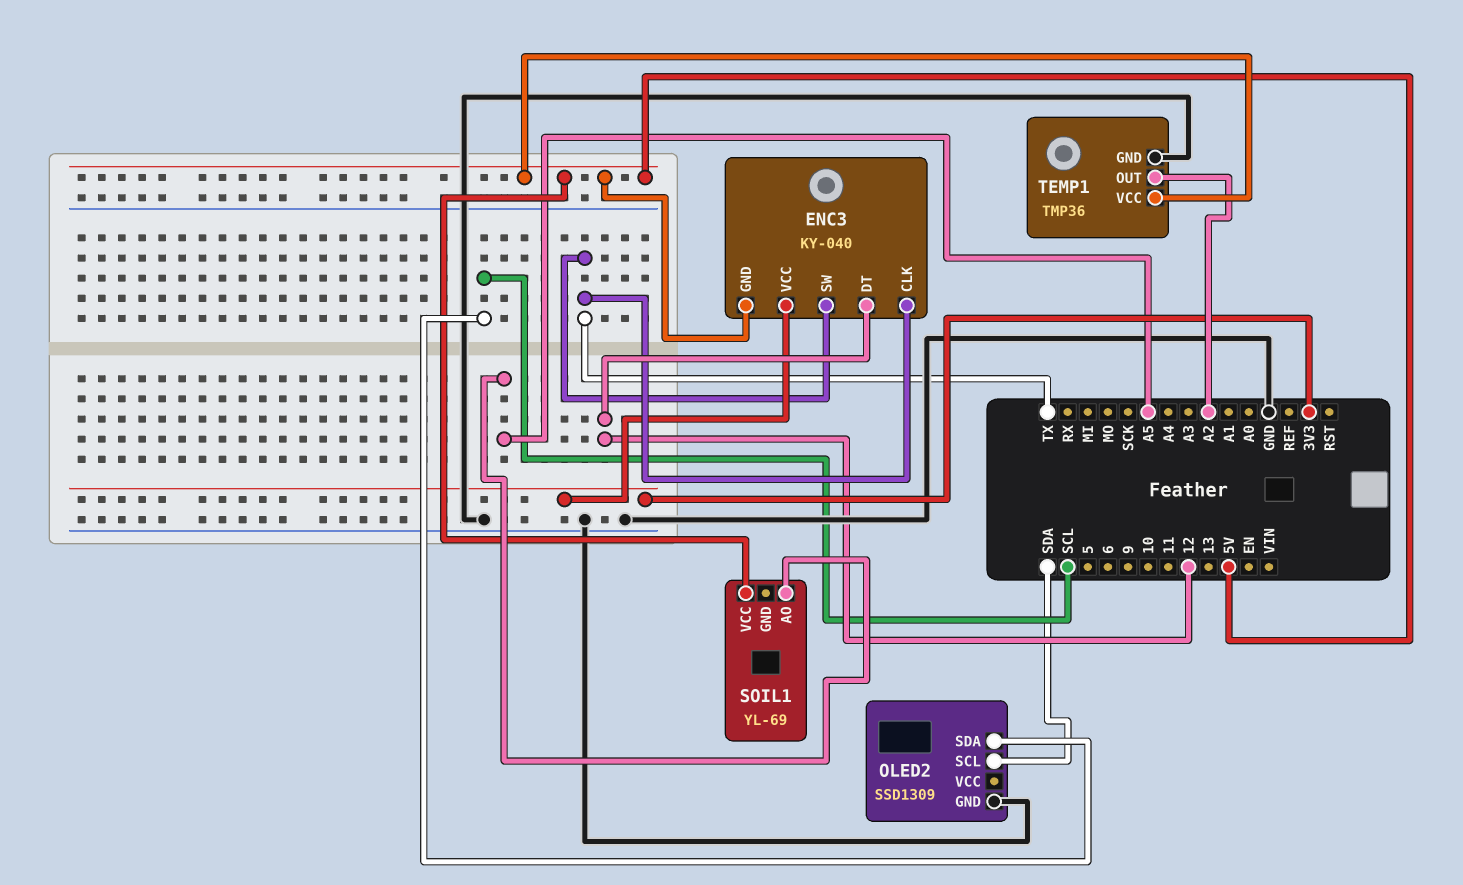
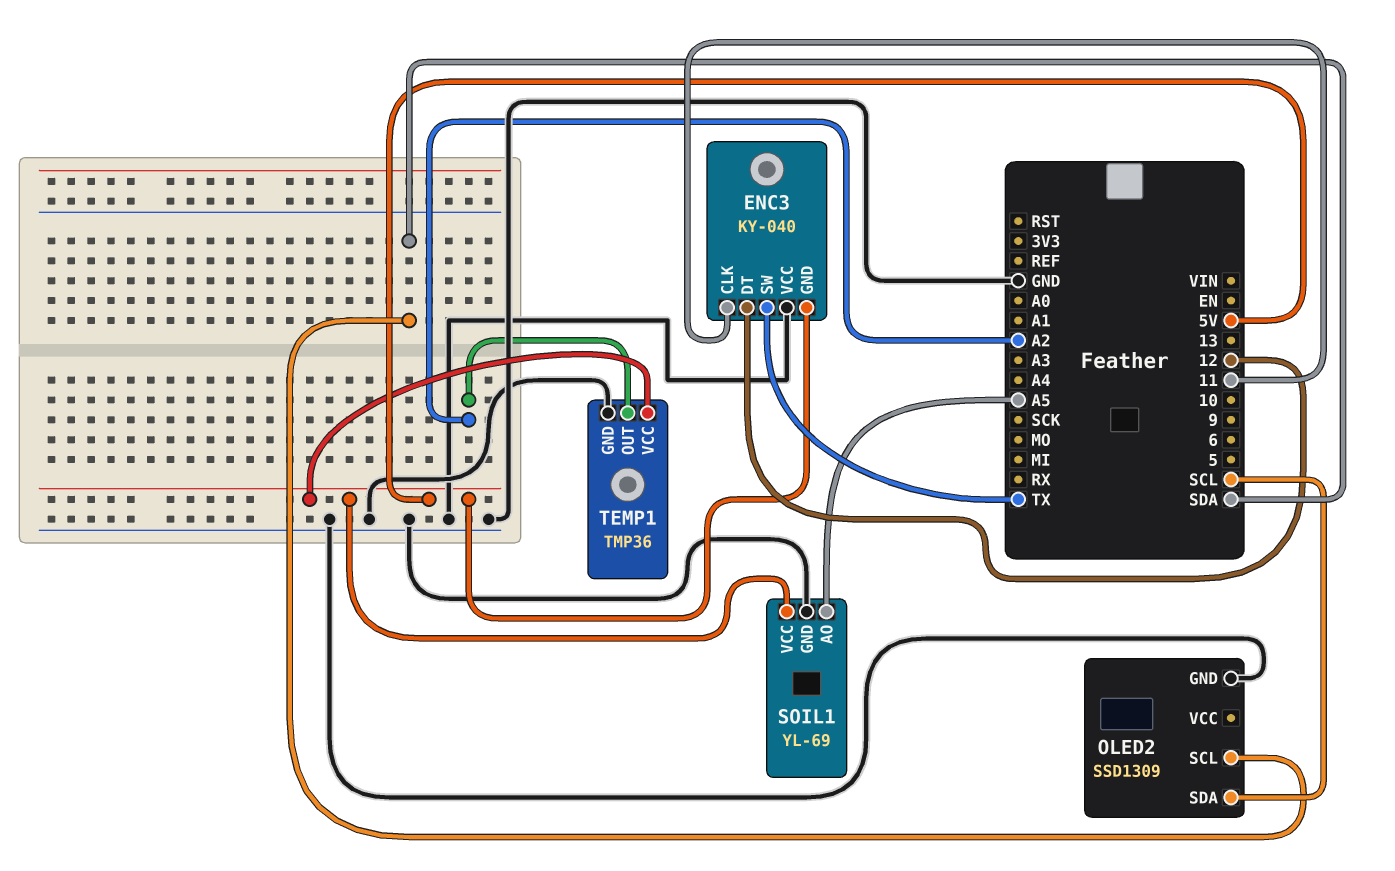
ENC3 pin CLK: TX -> 11
ENC3 pin VCC: 3V3 -> GND
SOIL1 pin GND: none -> GND

